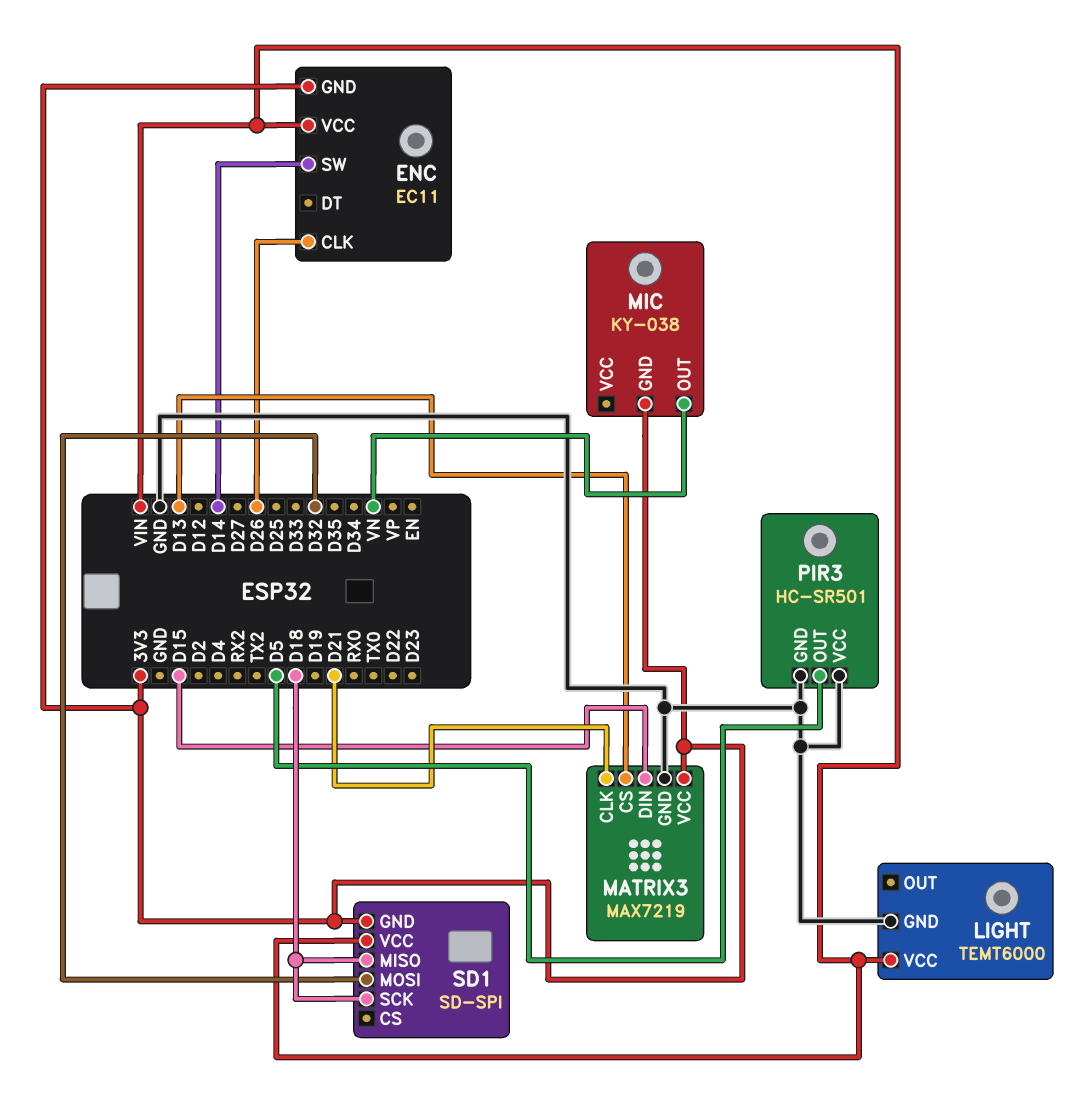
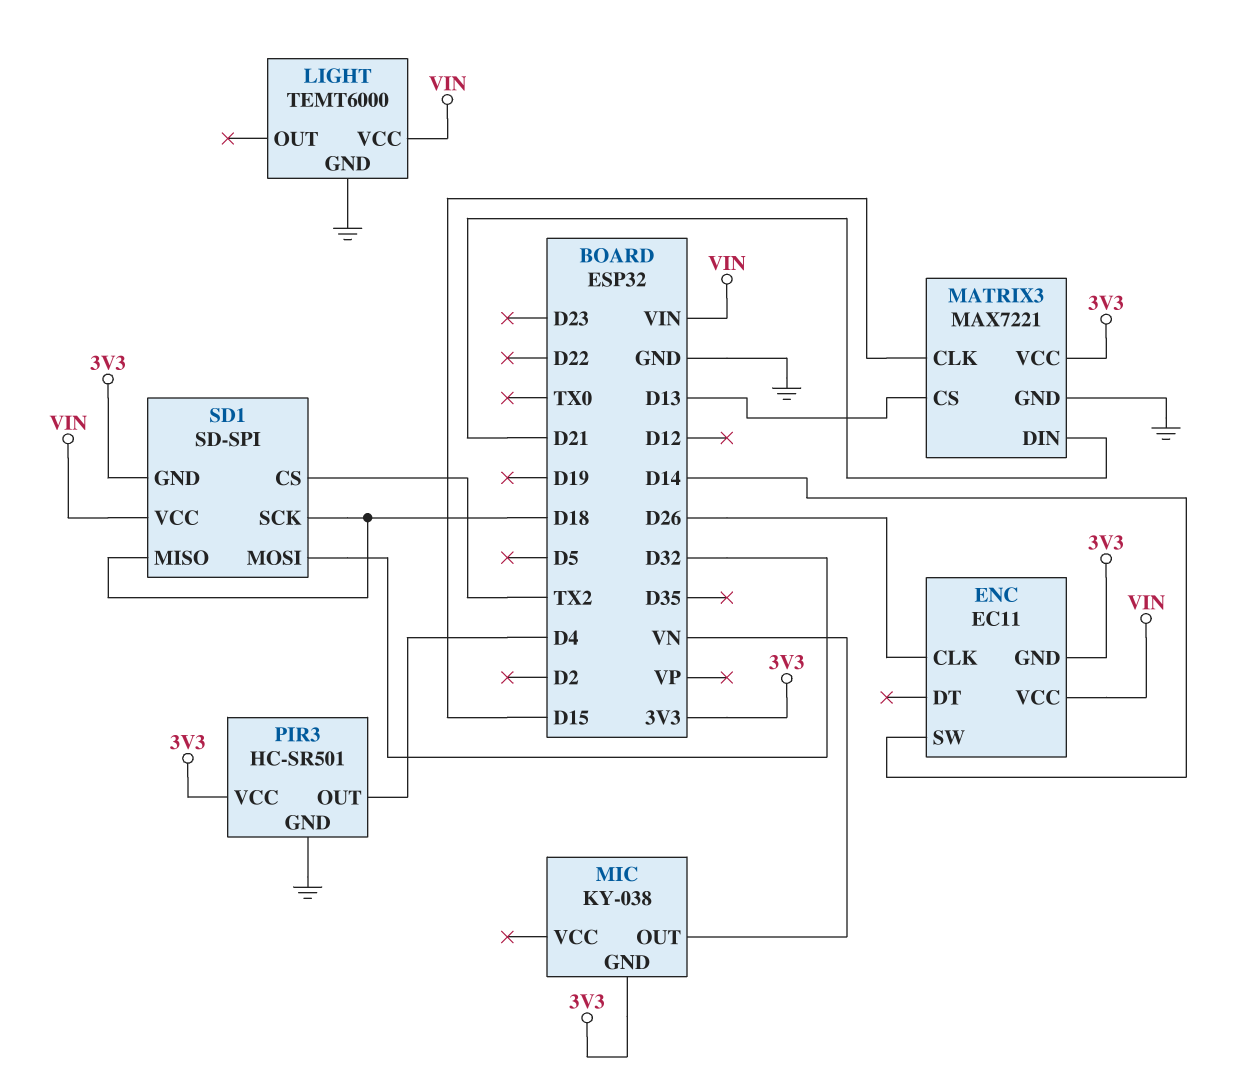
MATRIX3: MAX7219 -> MAX7221
MATRIX3 pin CLK: D21 -> D15
MATRIX3 pin DIN: D15 -> D21
PIR3 pin OUT: D5 -> D4
PIR3 pin VCC: GND -> 3V3
SD1 pin CS: none -> TX2

